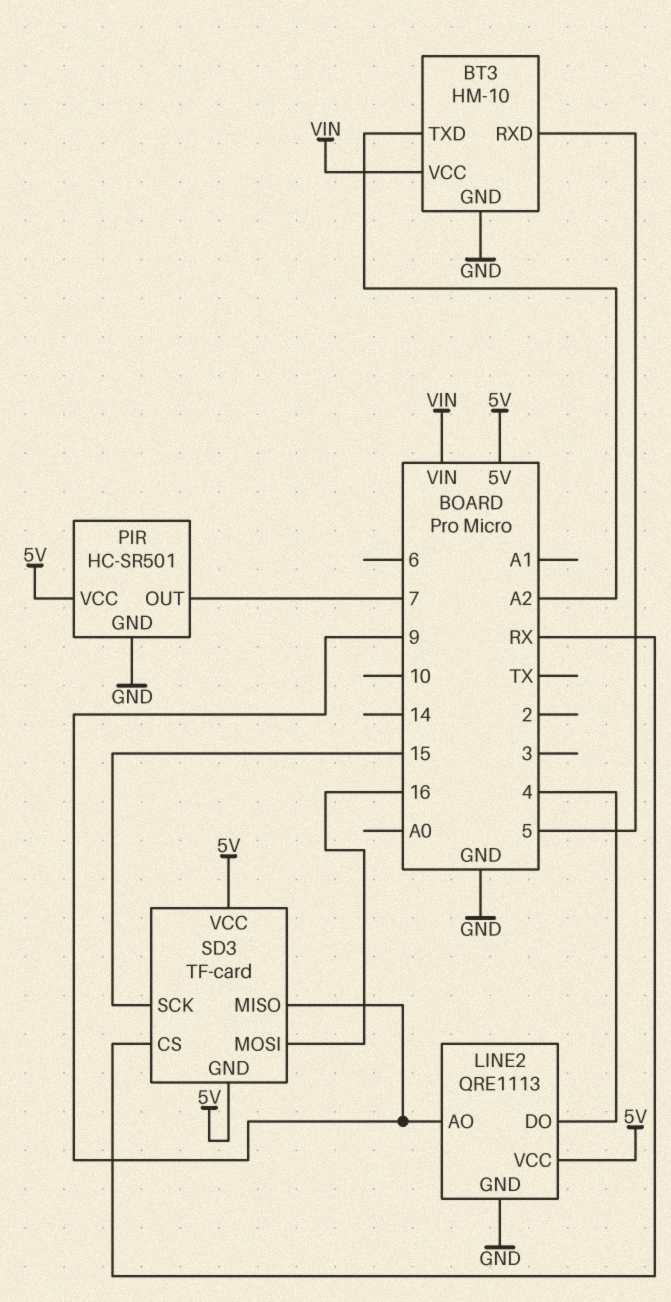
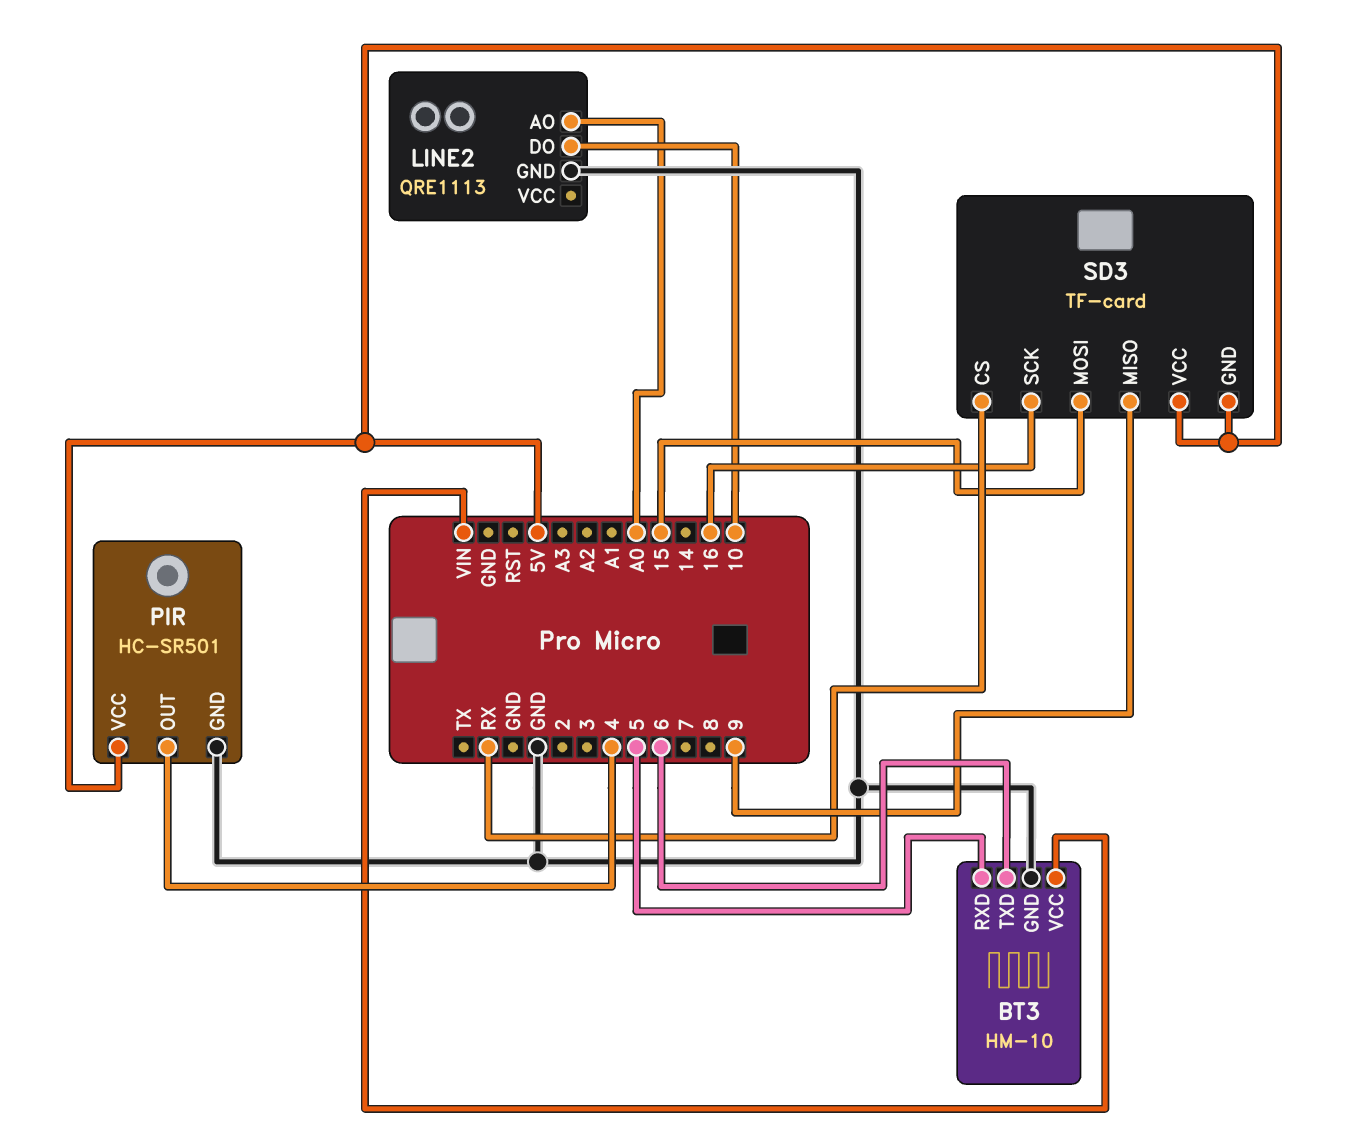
BT3 pin TXD: A2 -> 6
LINE2 pin AO: 9 -> A0
LINE2 pin DO: 4 -> 10
LINE2 pin VCC: 5V -> none
PIR pin OUT: 7 -> 4
SD3 pin MOSI: 16 -> 15
SD3 pin SCK: 15 -> 16

